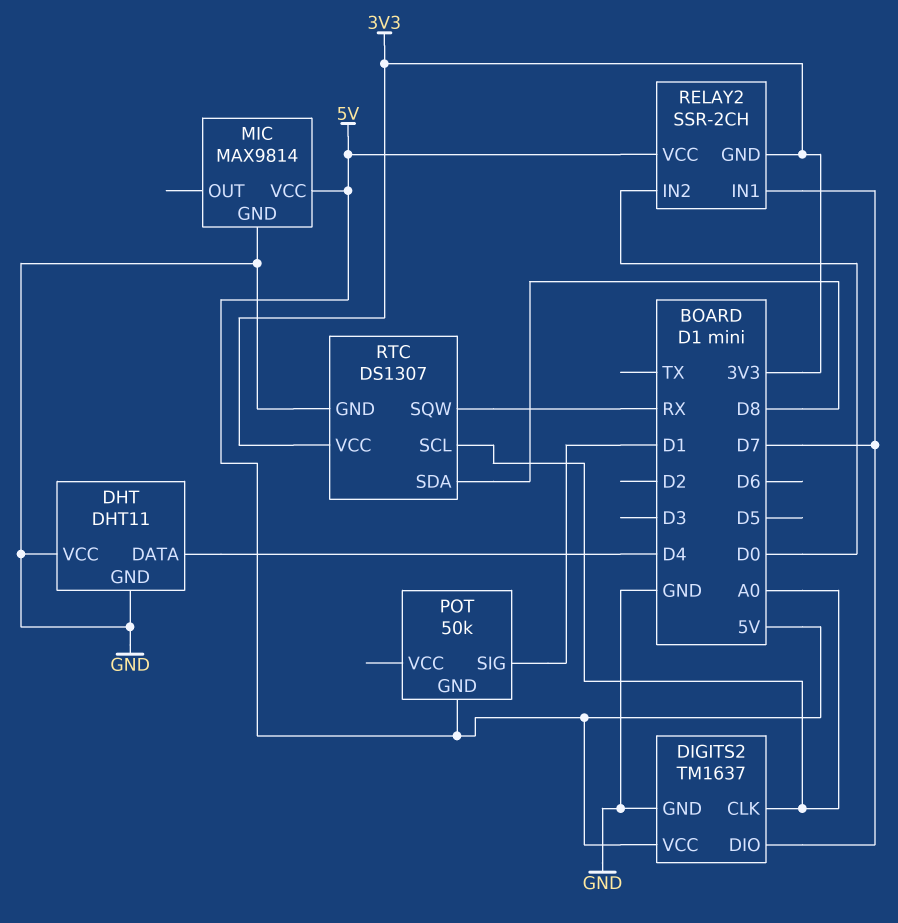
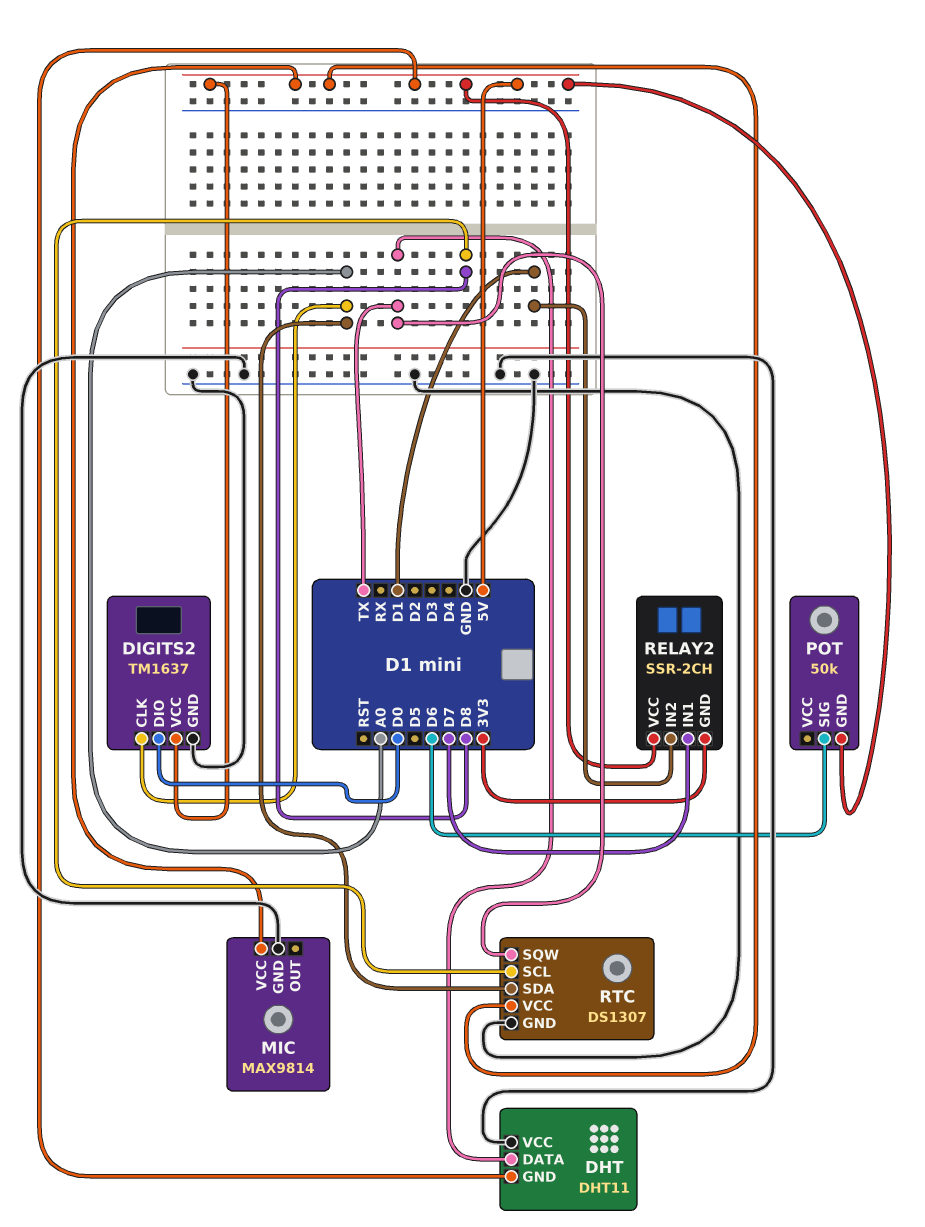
DHT pin DATA: D4 -> TX
DHT pin GND: GND -> 5V
DIGITS2 pin DIO: D7 -> D0
POT pin SIG: D1 -> D6
RELAY2 pin IN2: D0 -> D1
RTC pin SCL: A0 -> D8
RTC pin SDA: D8 -> A0
RTC pin SQW: RX -> TX
RTC pin VCC: 3V3 -> 5V

